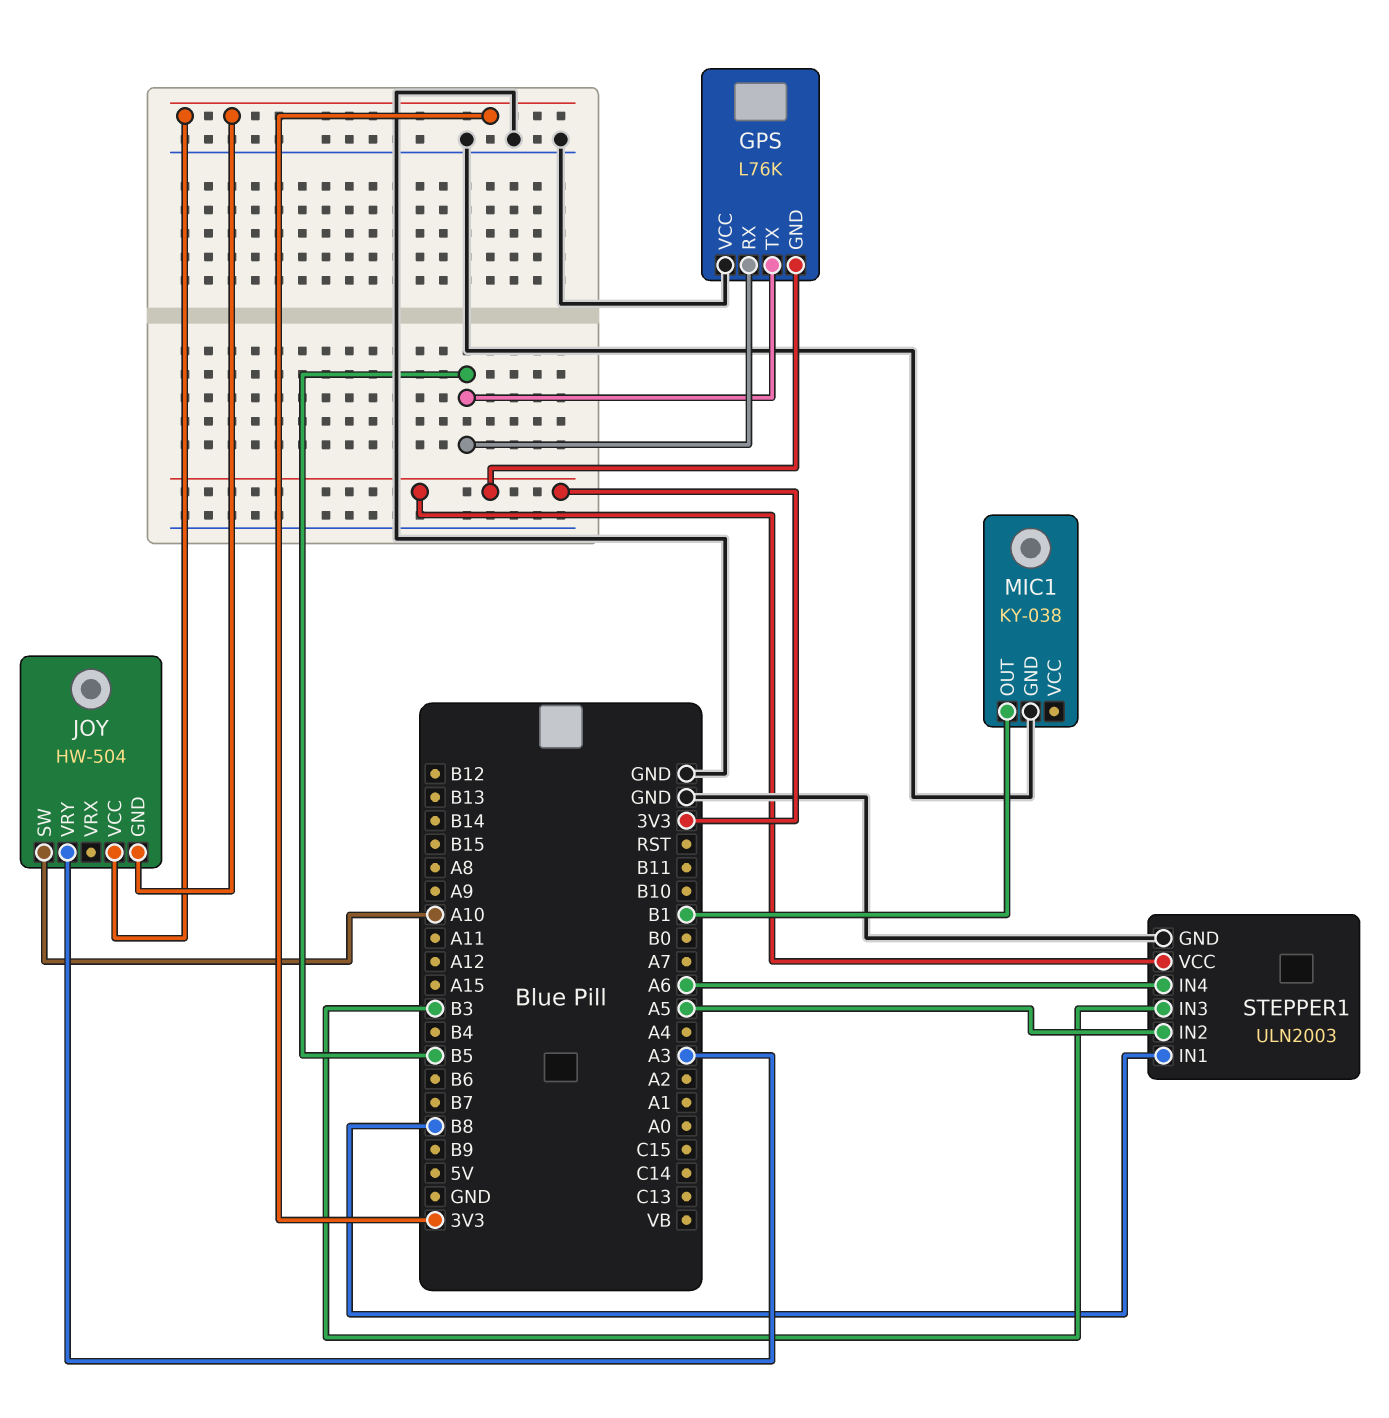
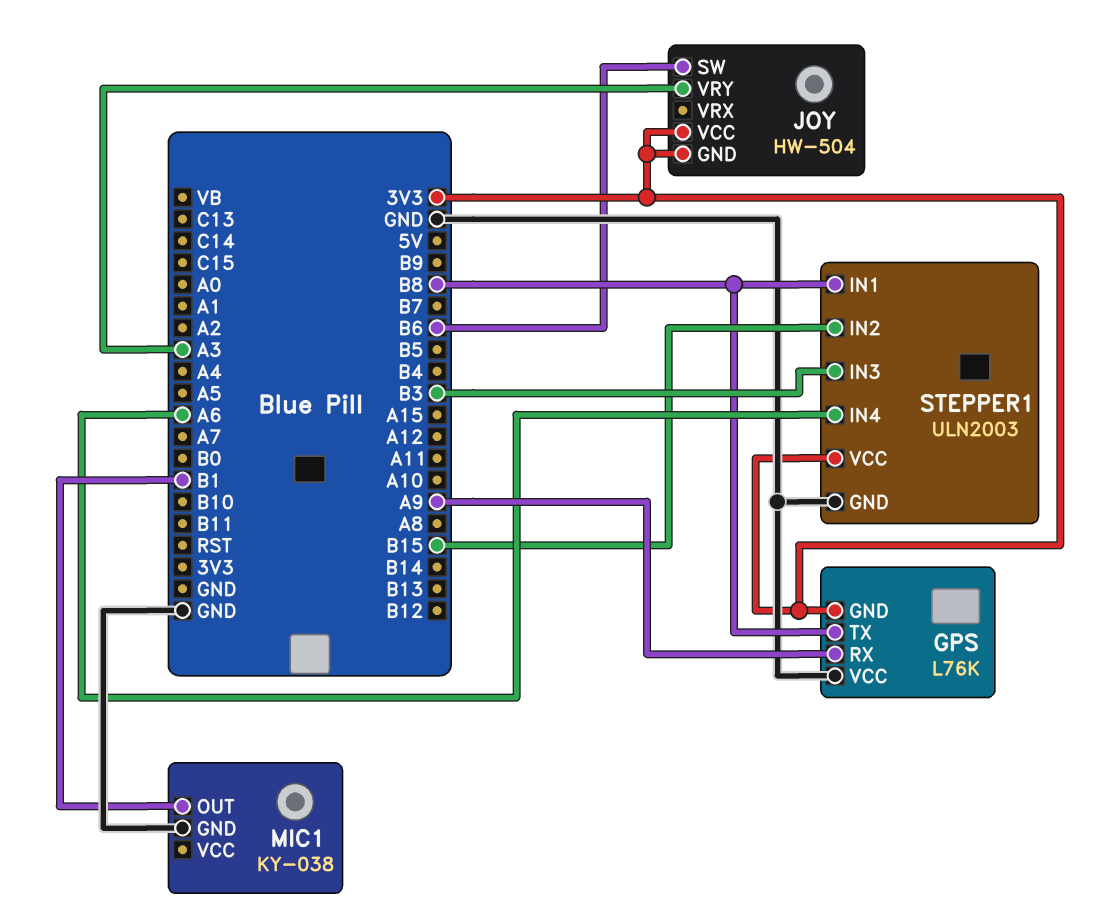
GPS pin RX: B5 -> A9
GPS pin TX: B5 -> B8
JOY pin SW: A10 -> B6
STEPPER1 pin IN2: A5 -> B15

